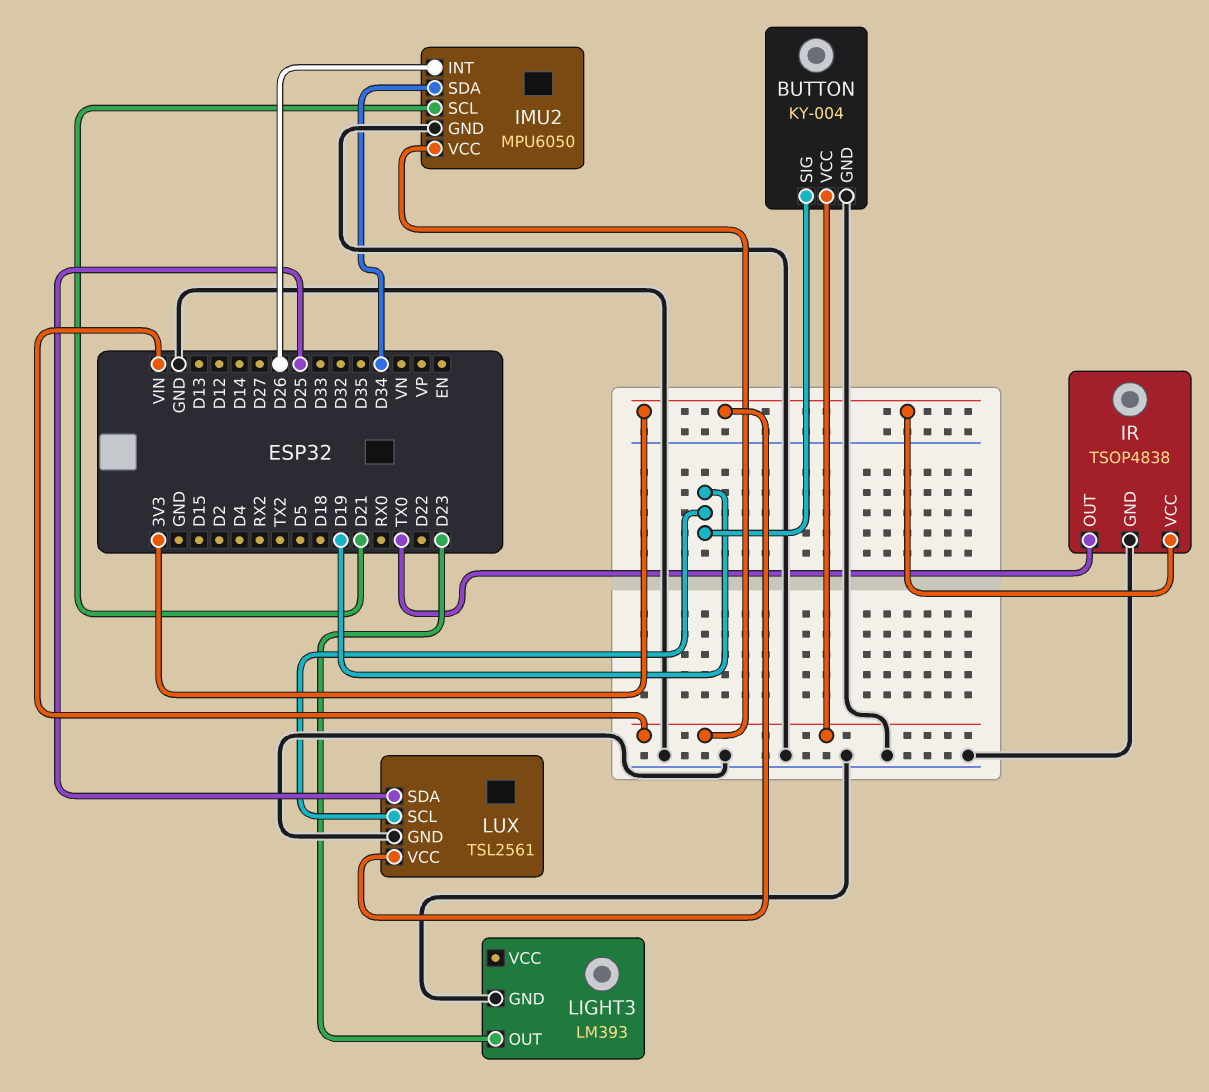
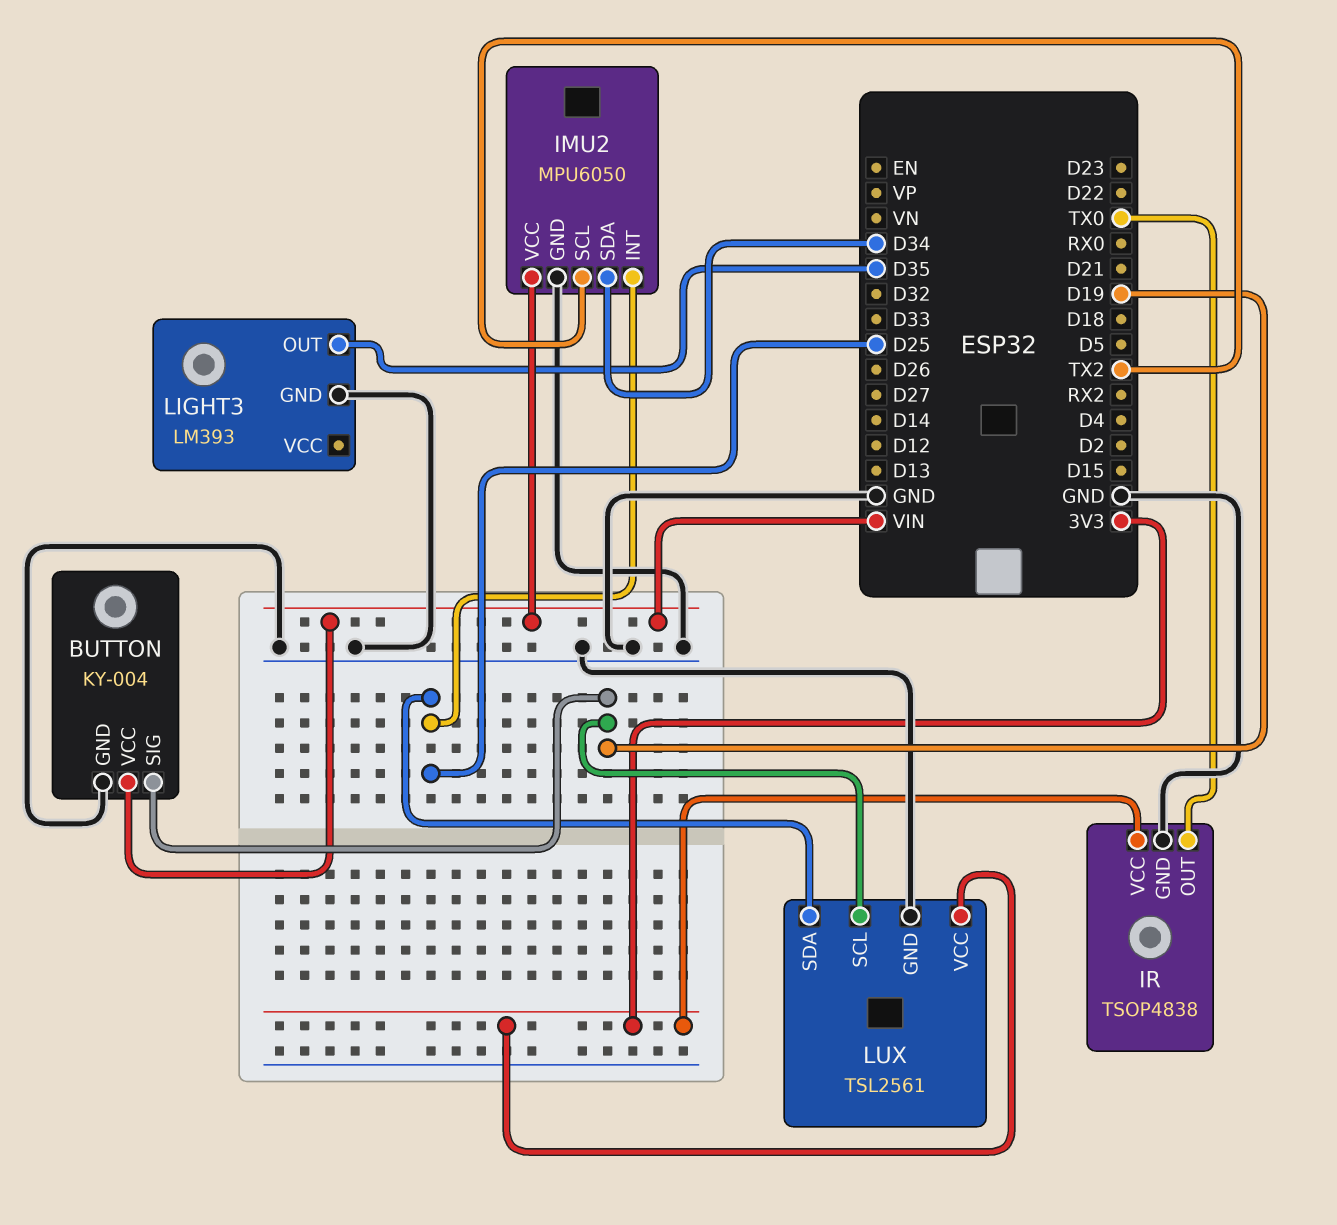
IMU2 pin INT: D26 -> D25
IMU2 pin SCL: D21 -> TX2
LIGHT3 pin OUT: D23 -> D35

